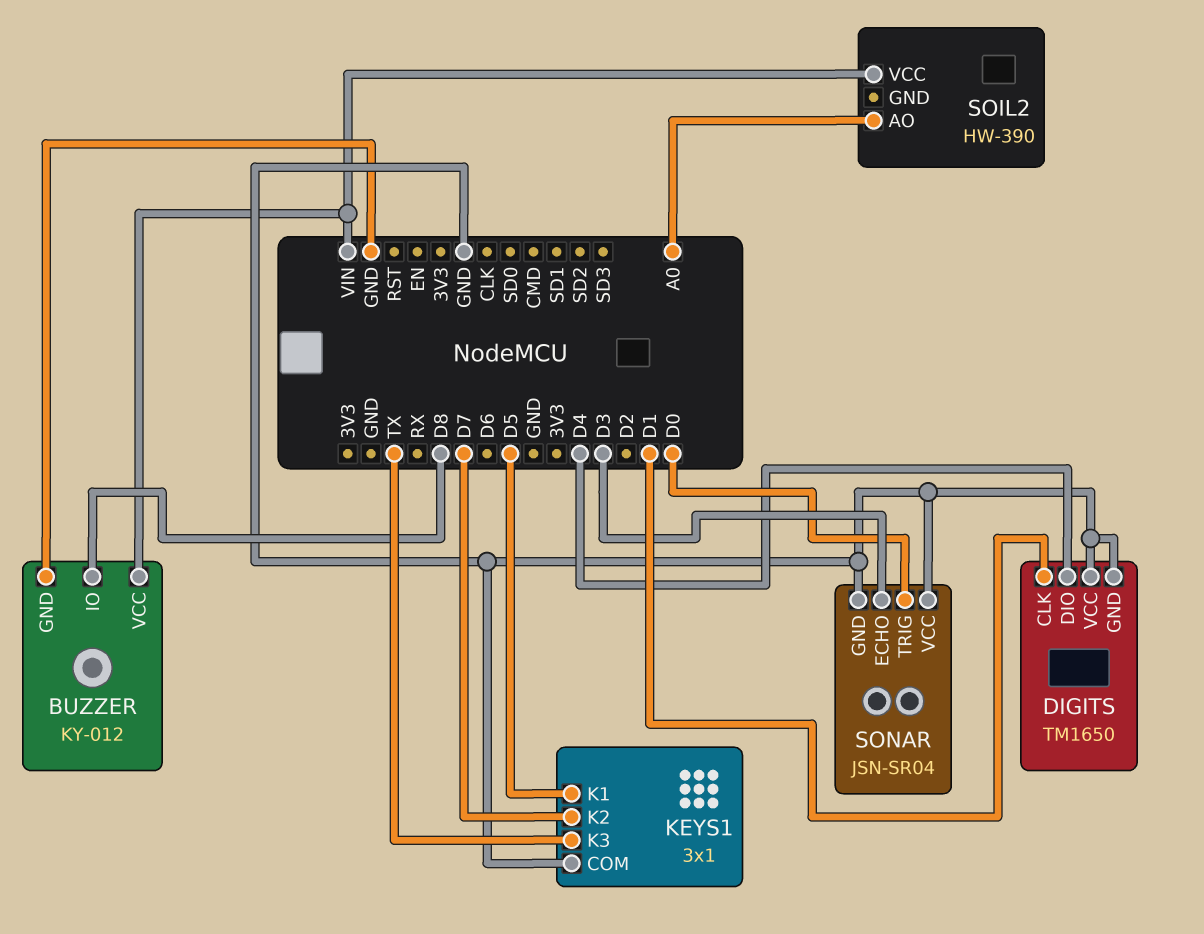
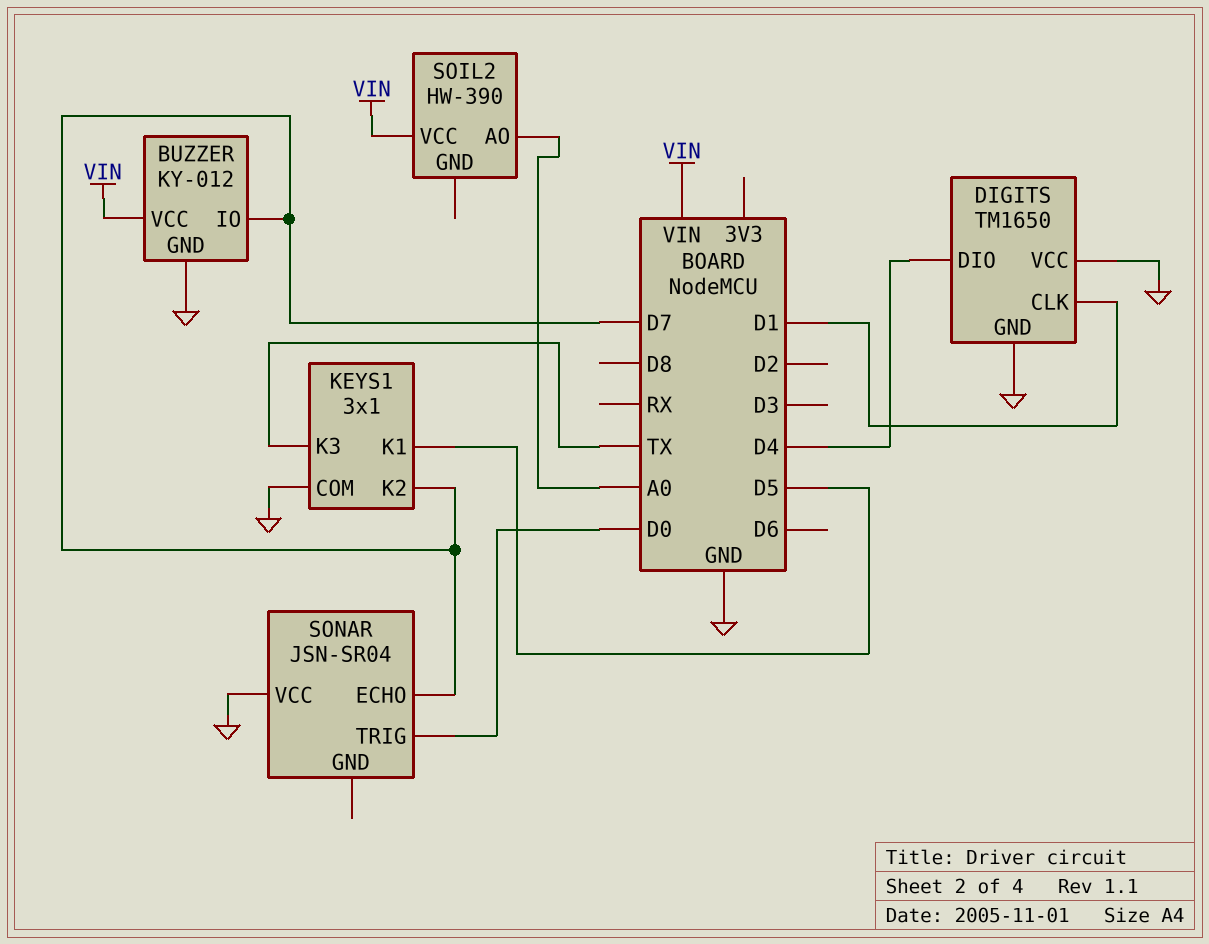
BUZZER pin IO: D8 -> D7
SONAR pin ECHO: D3 -> D7
SONAR pin GND: GND -> none

